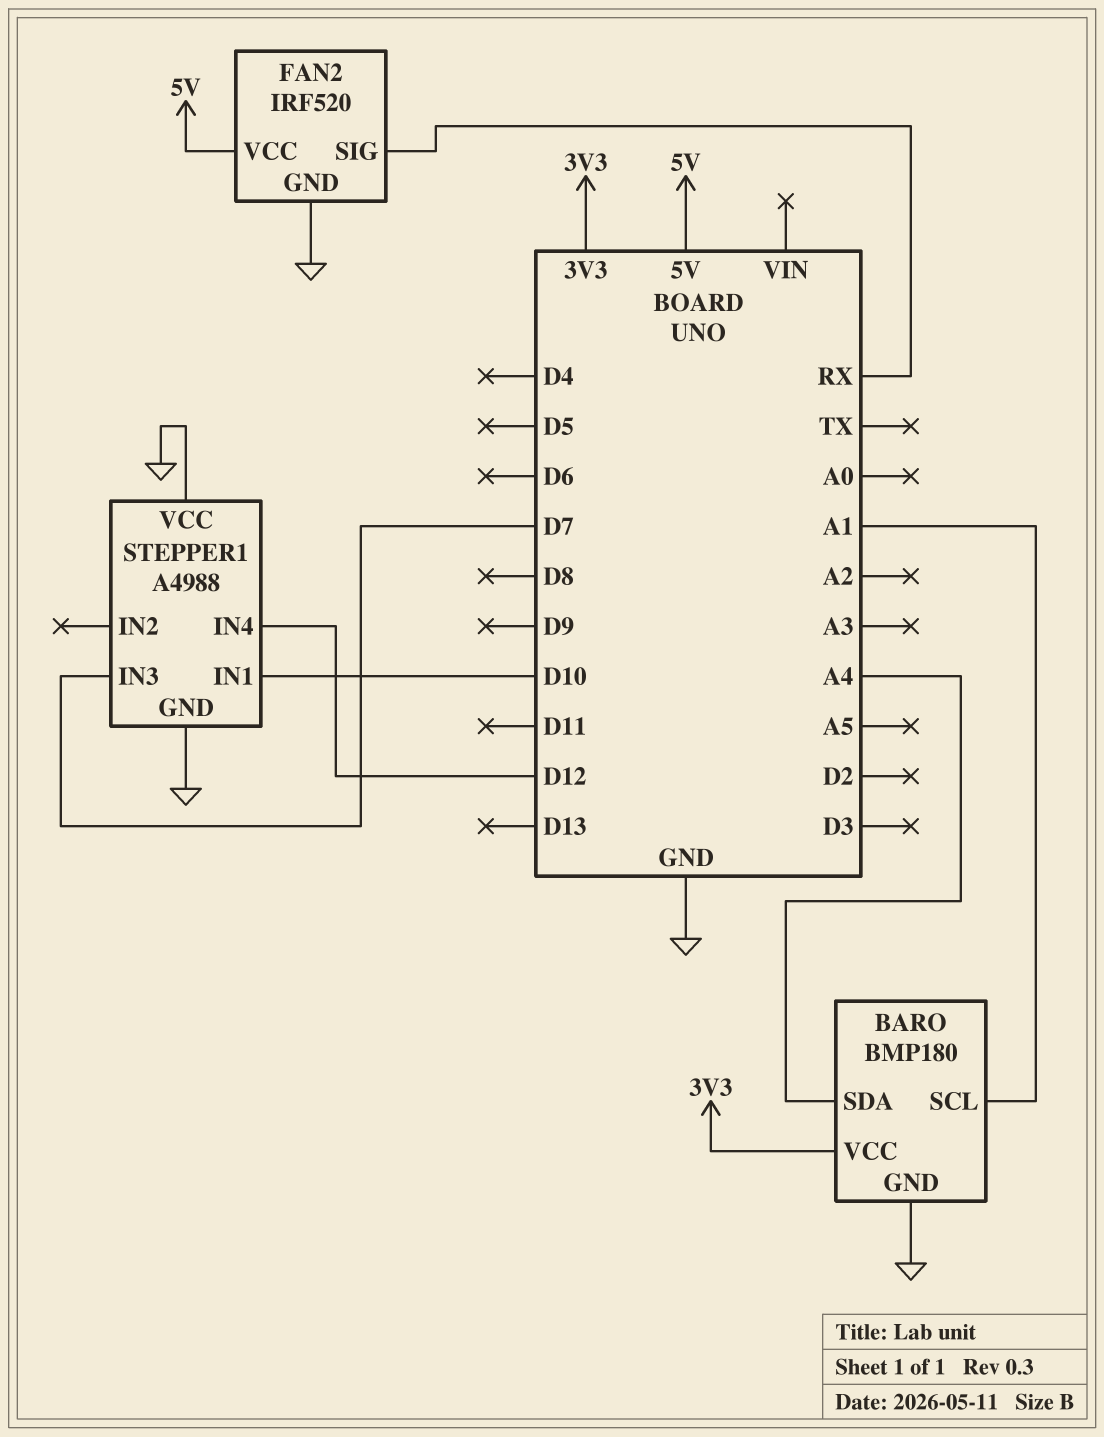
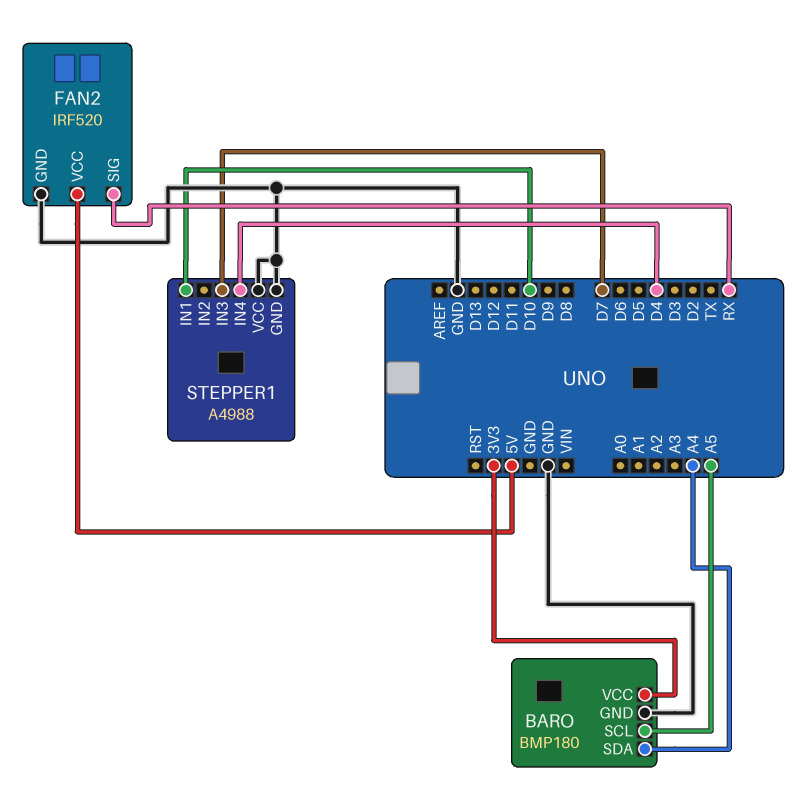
BARO pin SCL: A1 -> A5
STEPPER1 pin IN4: D12 -> D4

